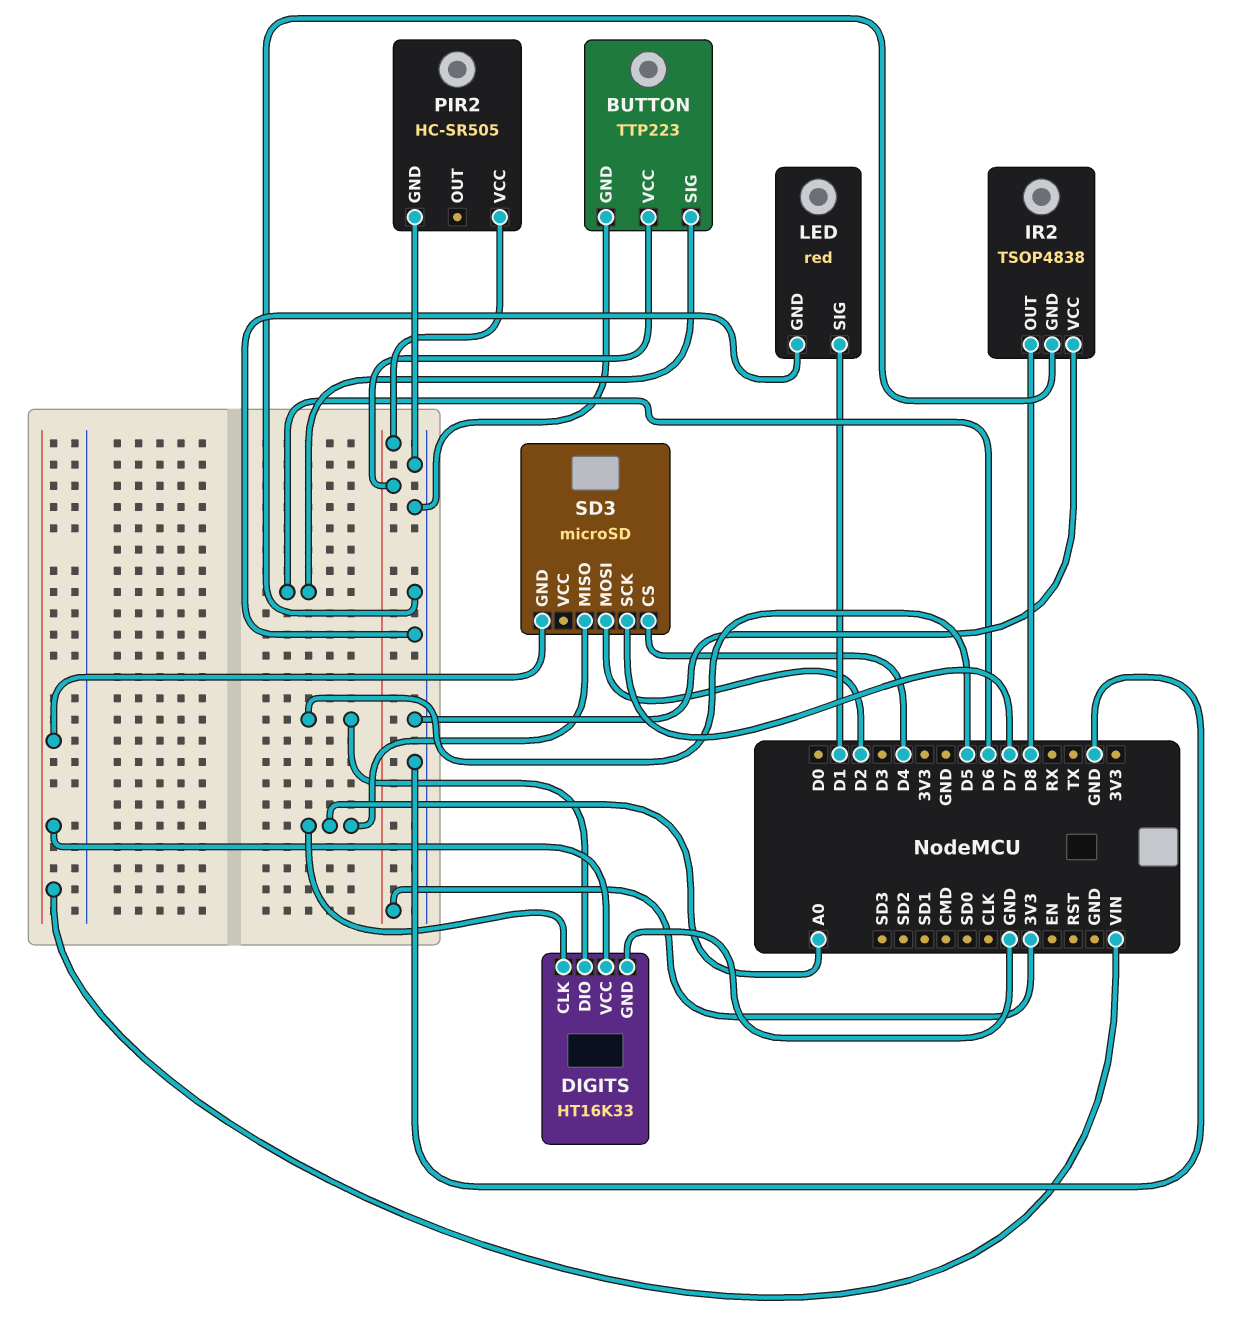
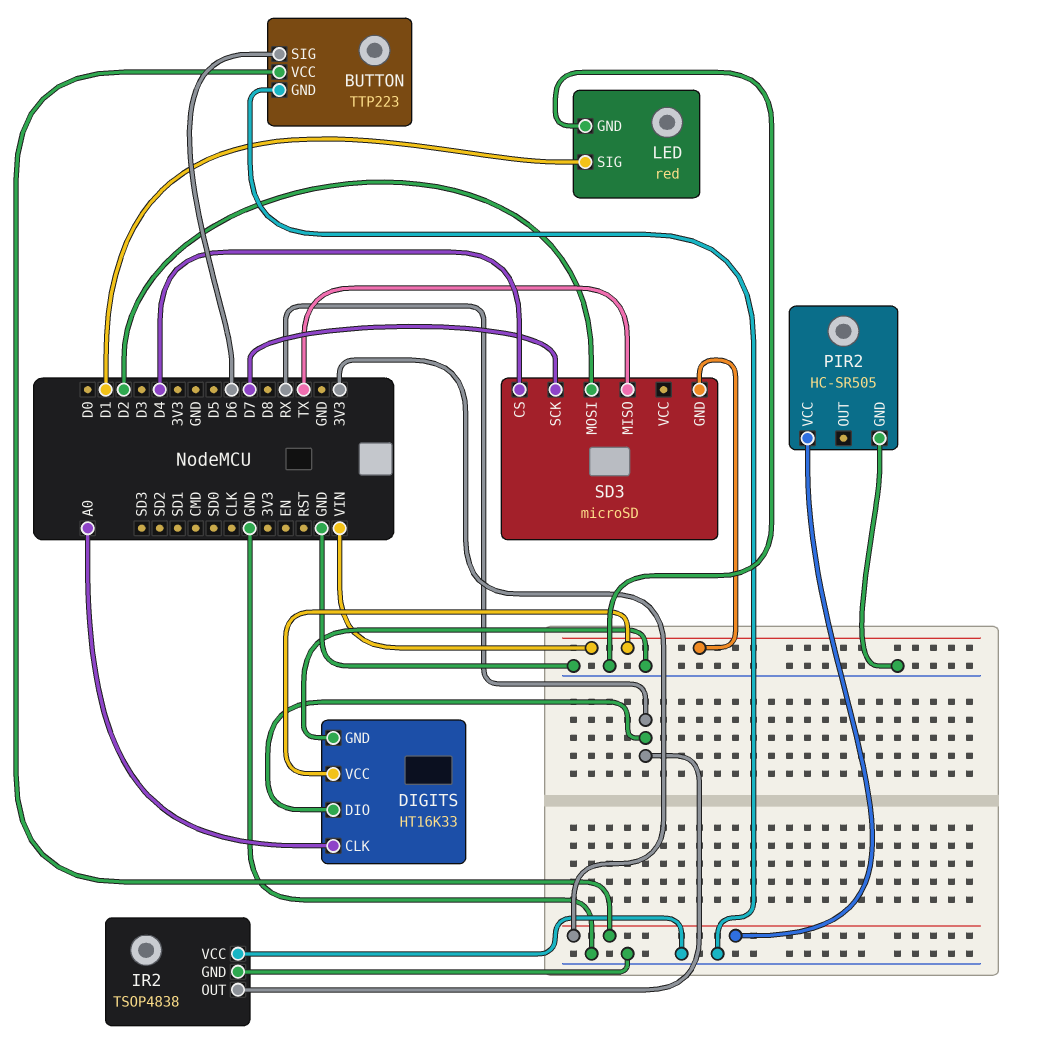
DIGITS pin DIO: D5 -> RX
IR2 pin OUT: D8 -> RX
SD3 pin MISO: A0 -> TX

